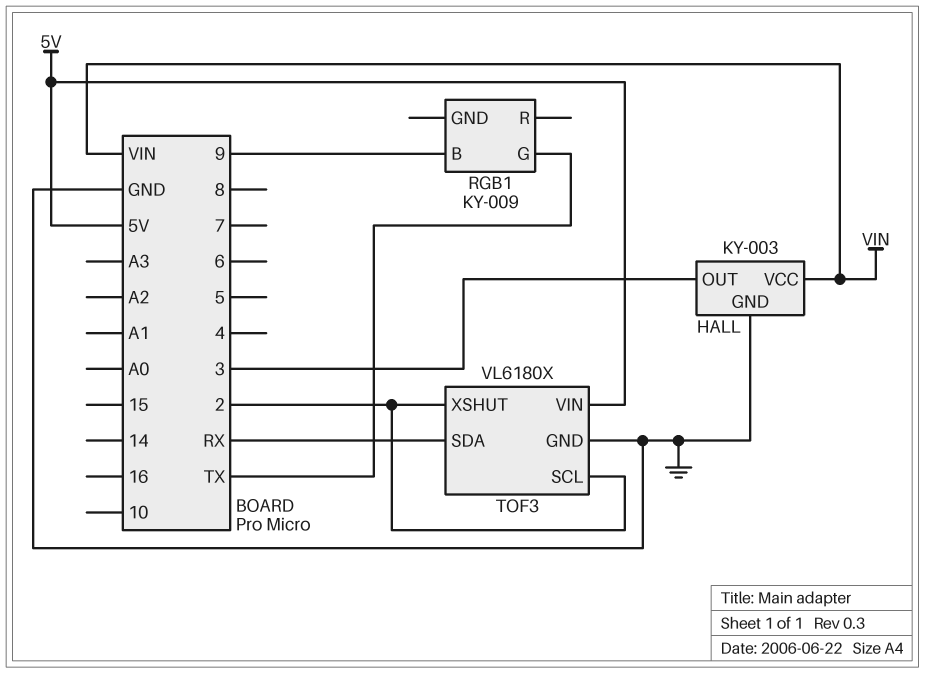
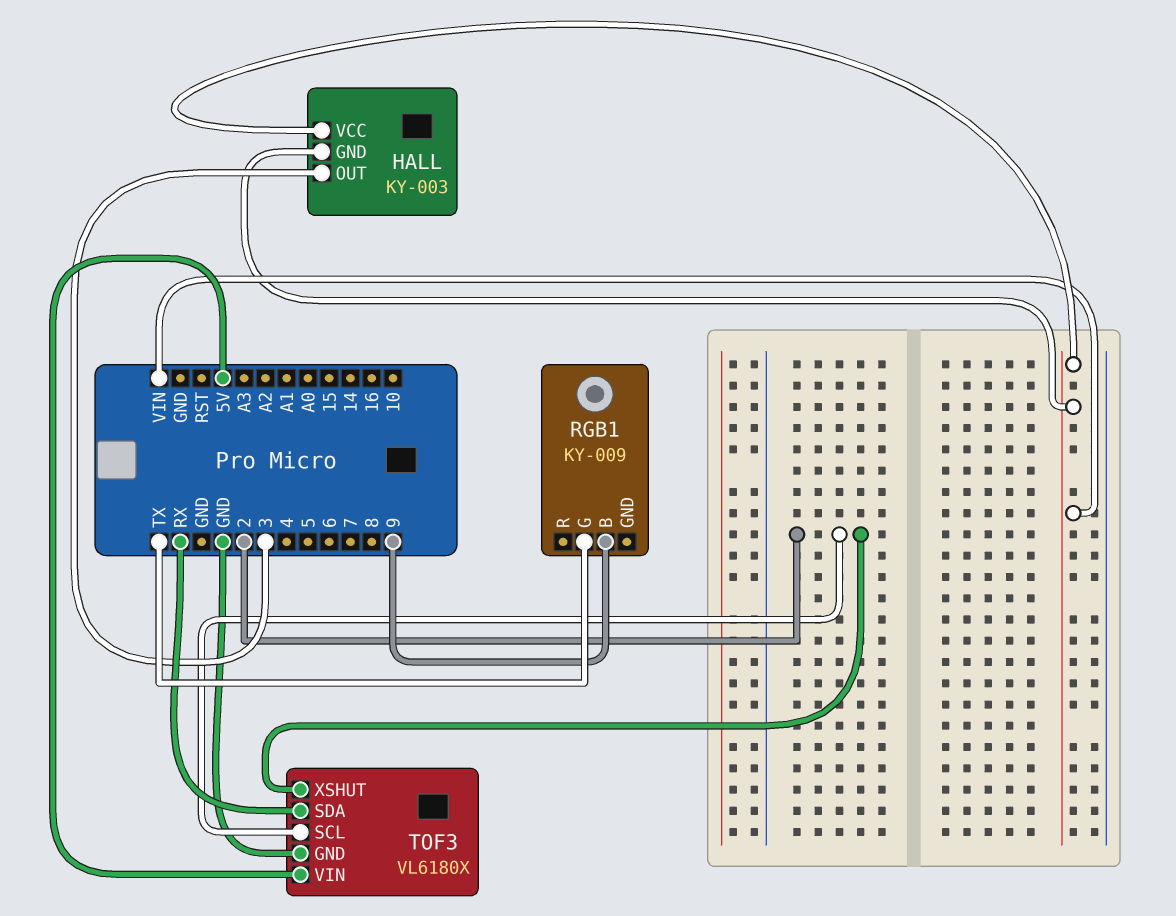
HALL pin GND: GND -> VIN

